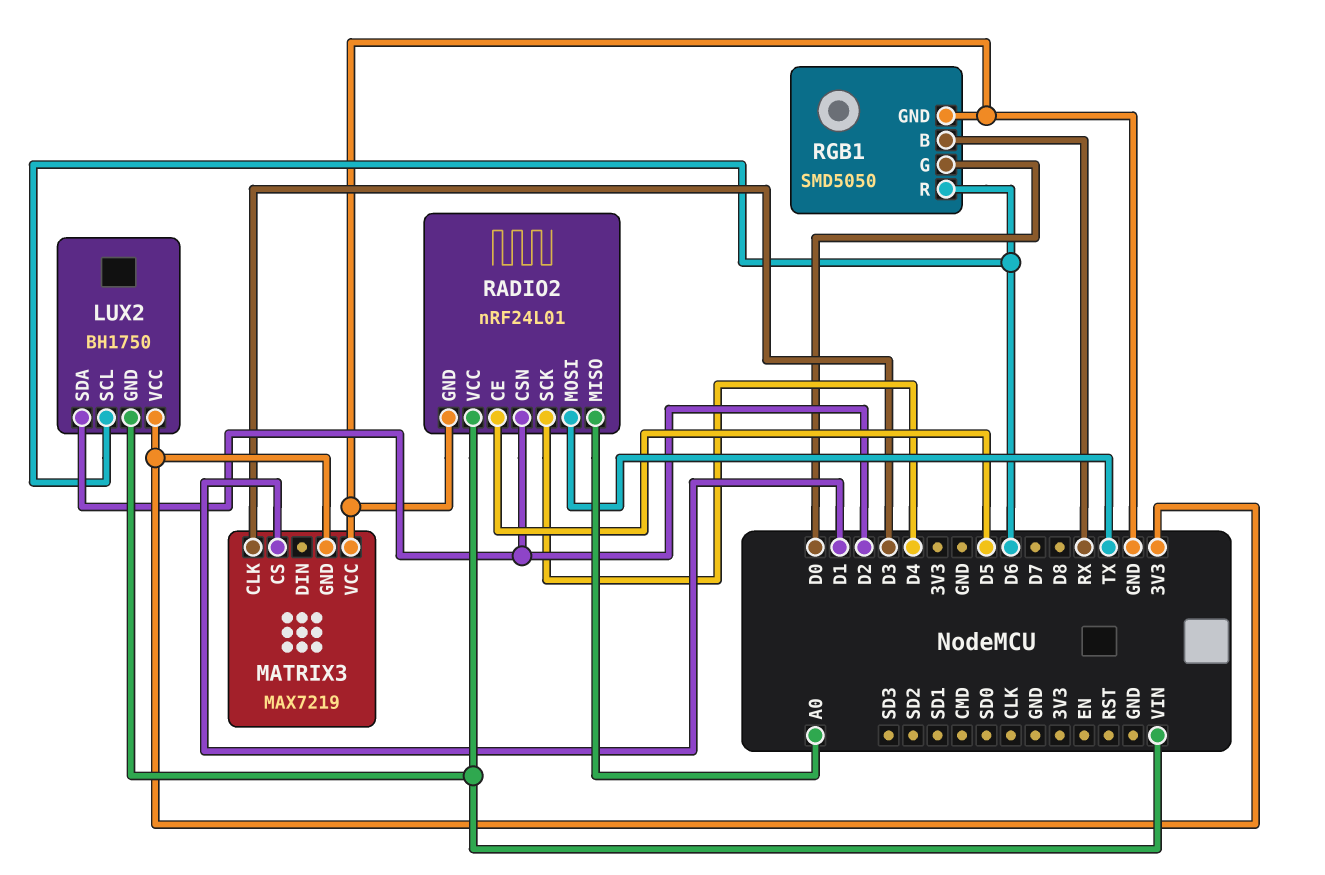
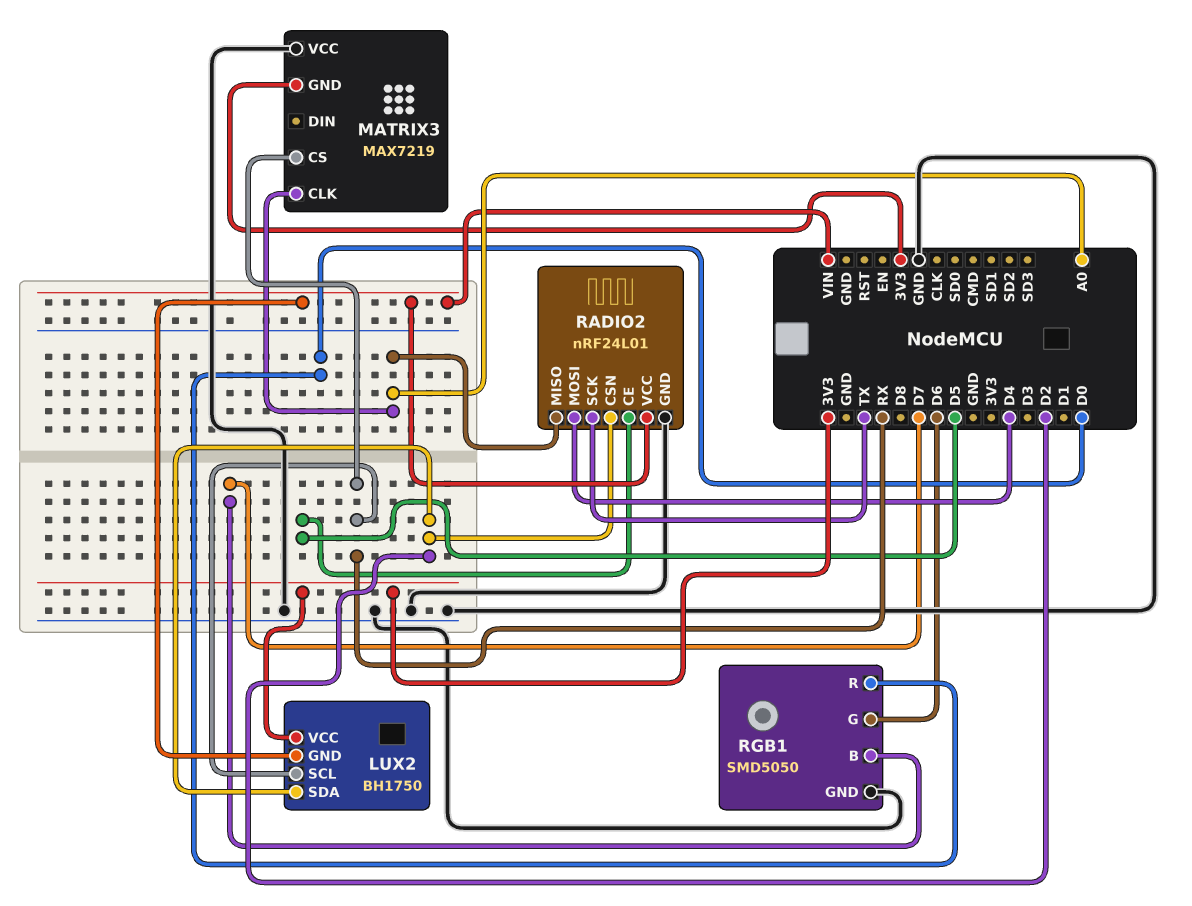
LUX2 pin SCL: D6 -> RX
MATRIX3 pin CLK: D3 -> A0
MATRIX3 pin CS: D1 -> RX
RADIO2 pin MOSI: TX -> D4
RADIO2 pin SCK: D4 -> TX
RGB1 pin B: RX -> D7
RGB1 pin G: D0 -> D6
RGB1 pin R: D6 -> D0

